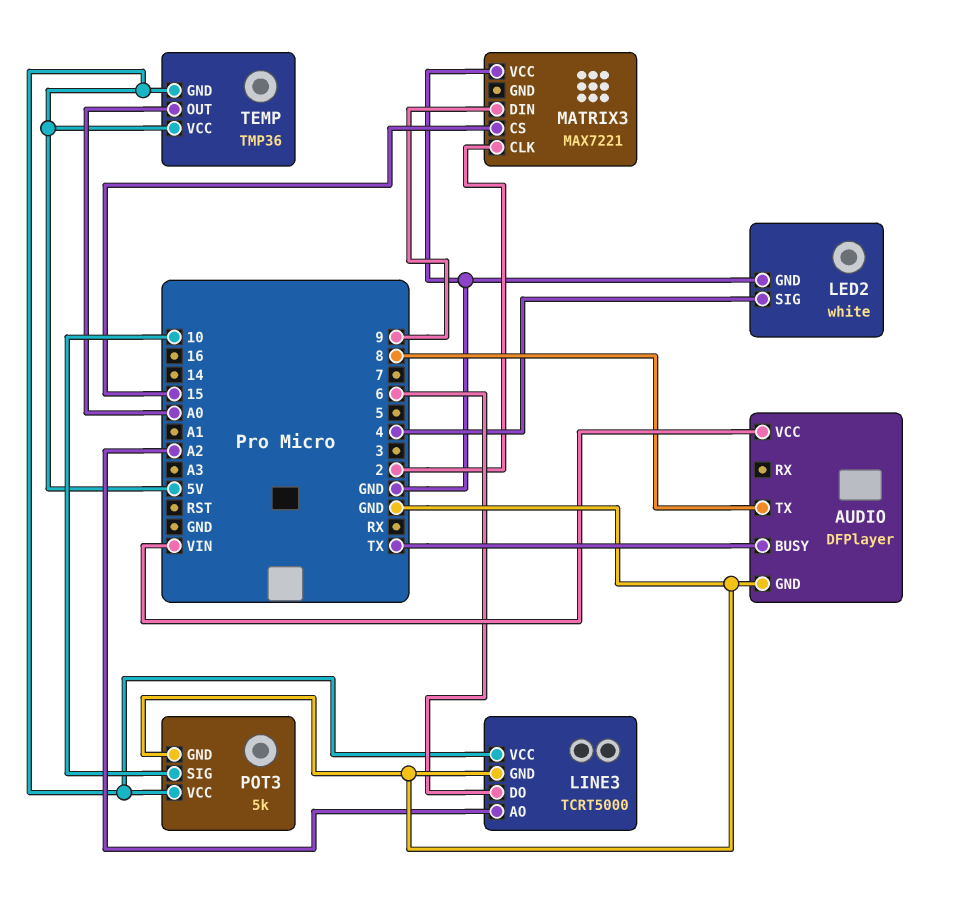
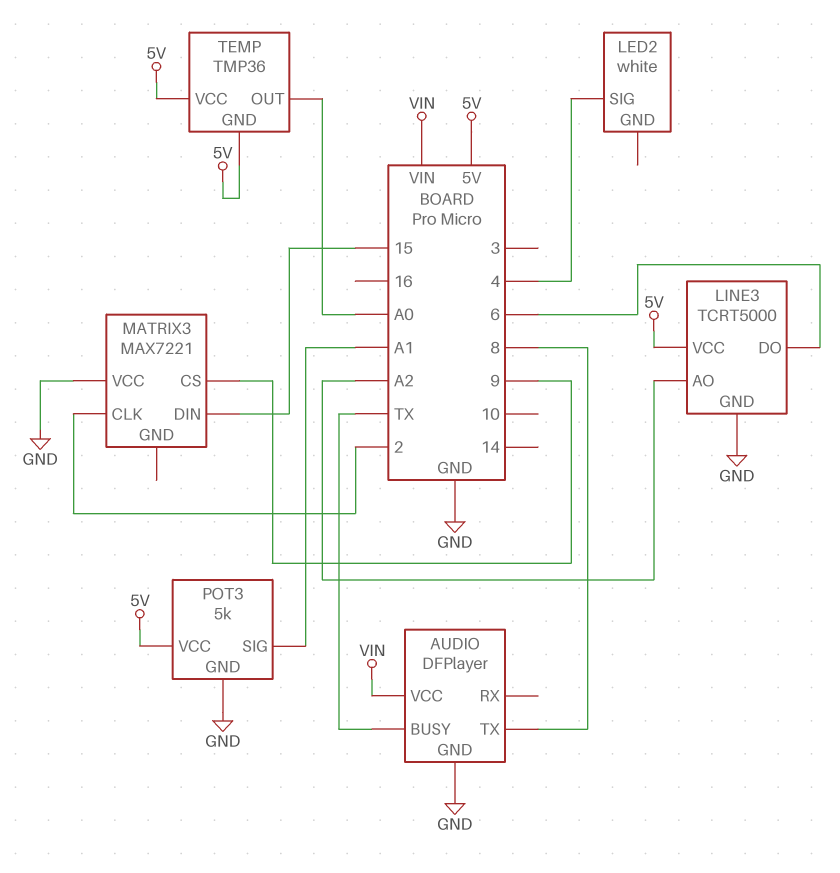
LED2 pin GND: GND -> none
MATRIX3 pin CS: 15 -> 9
MATRIX3 pin DIN: 9 -> 15
POT3 pin SIG: 10 -> A1

